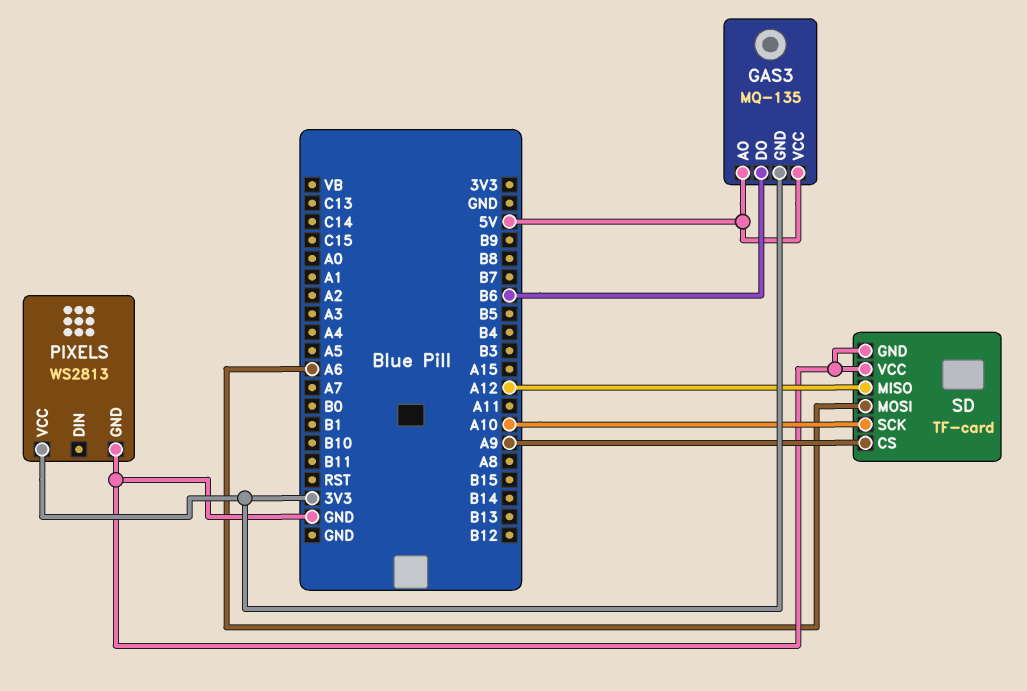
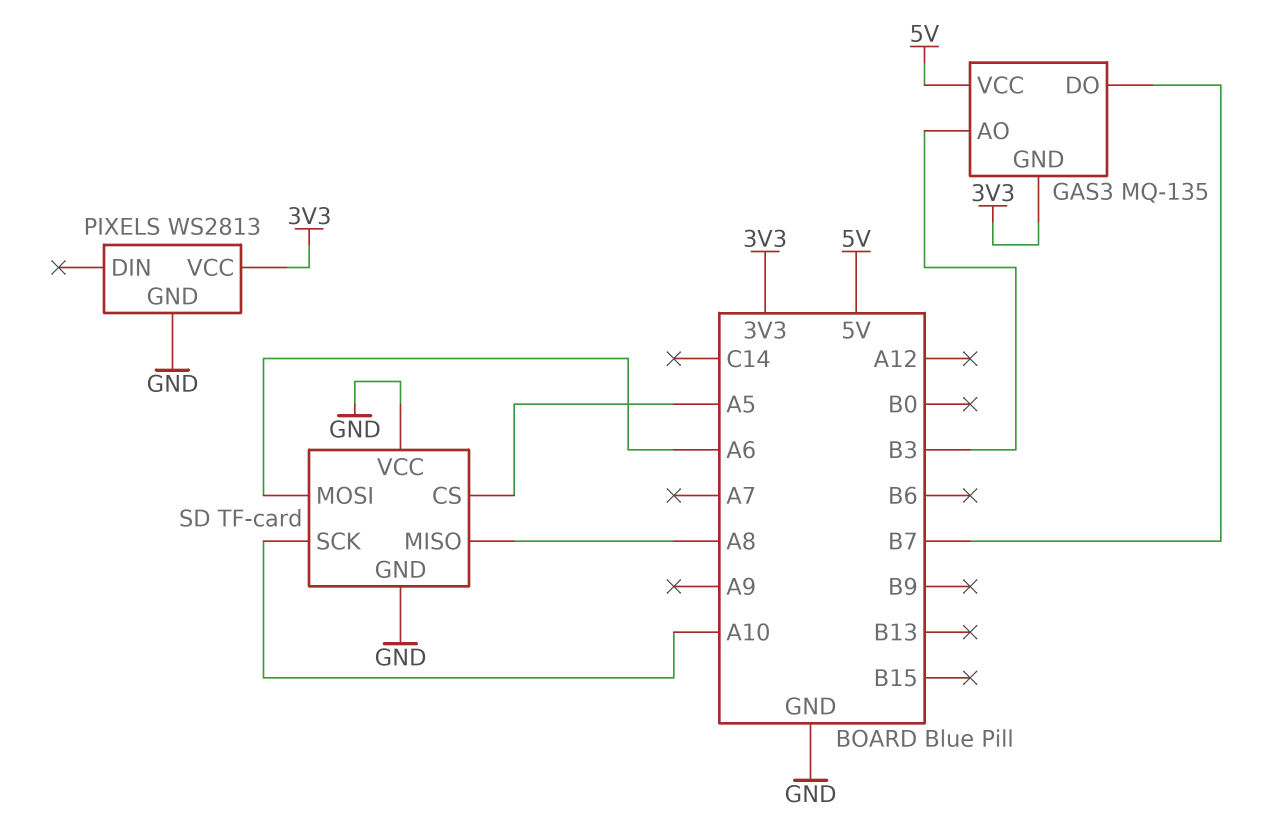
GAS3 pin AO: 5V -> B3
GAS3 pin DO: B6 -> B7
SD pin CS: A9 -> A5
SD pin MISO: A12 -> A8

